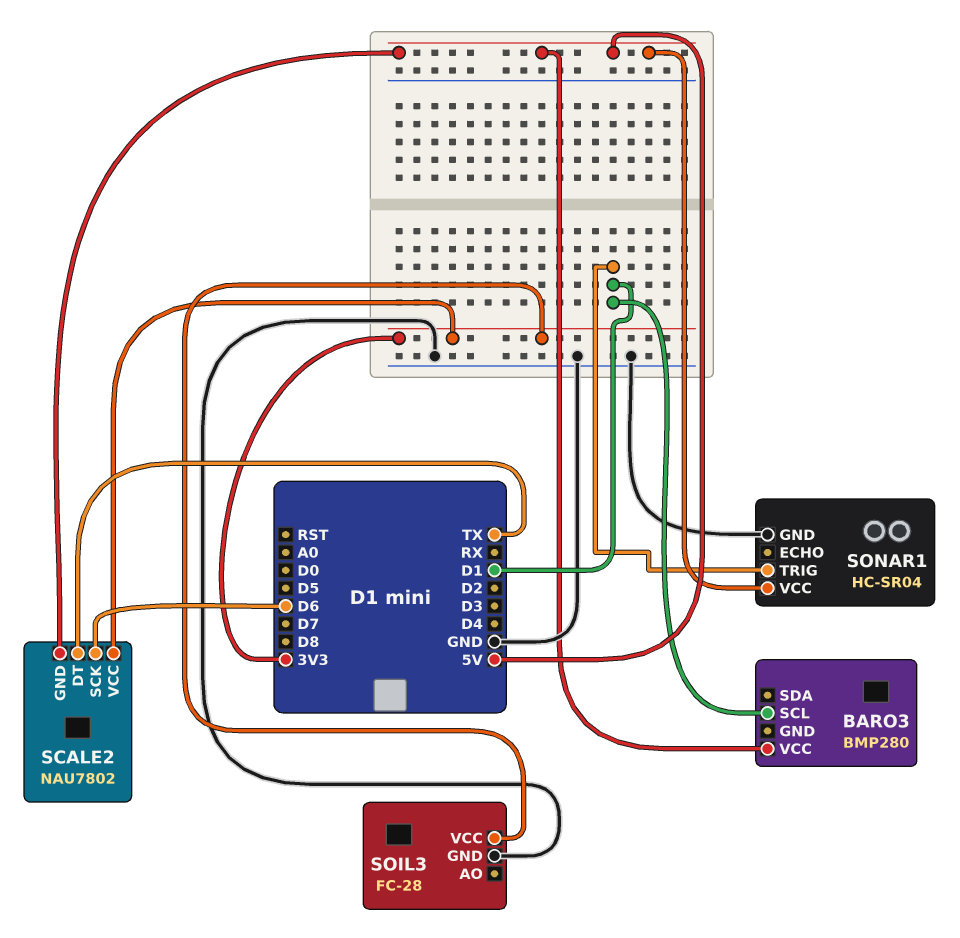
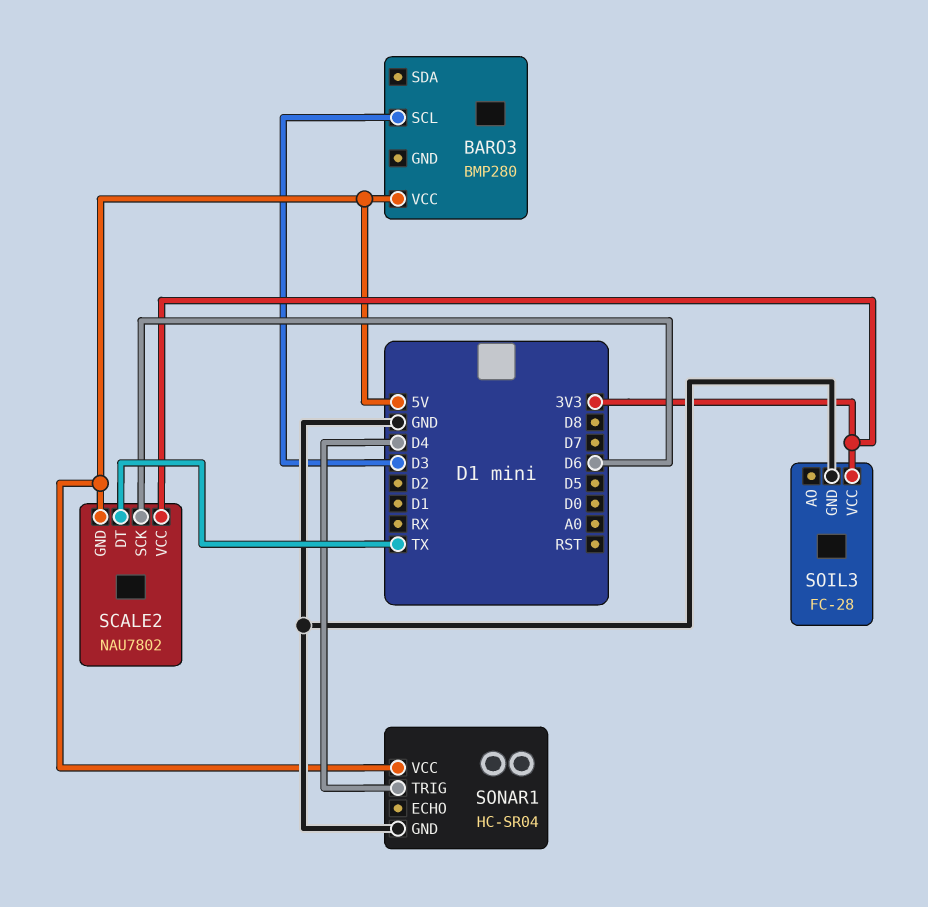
BARO3 pin SCL: D1 -> D3
SONAR1 pin TRIG: D1 -> D4

